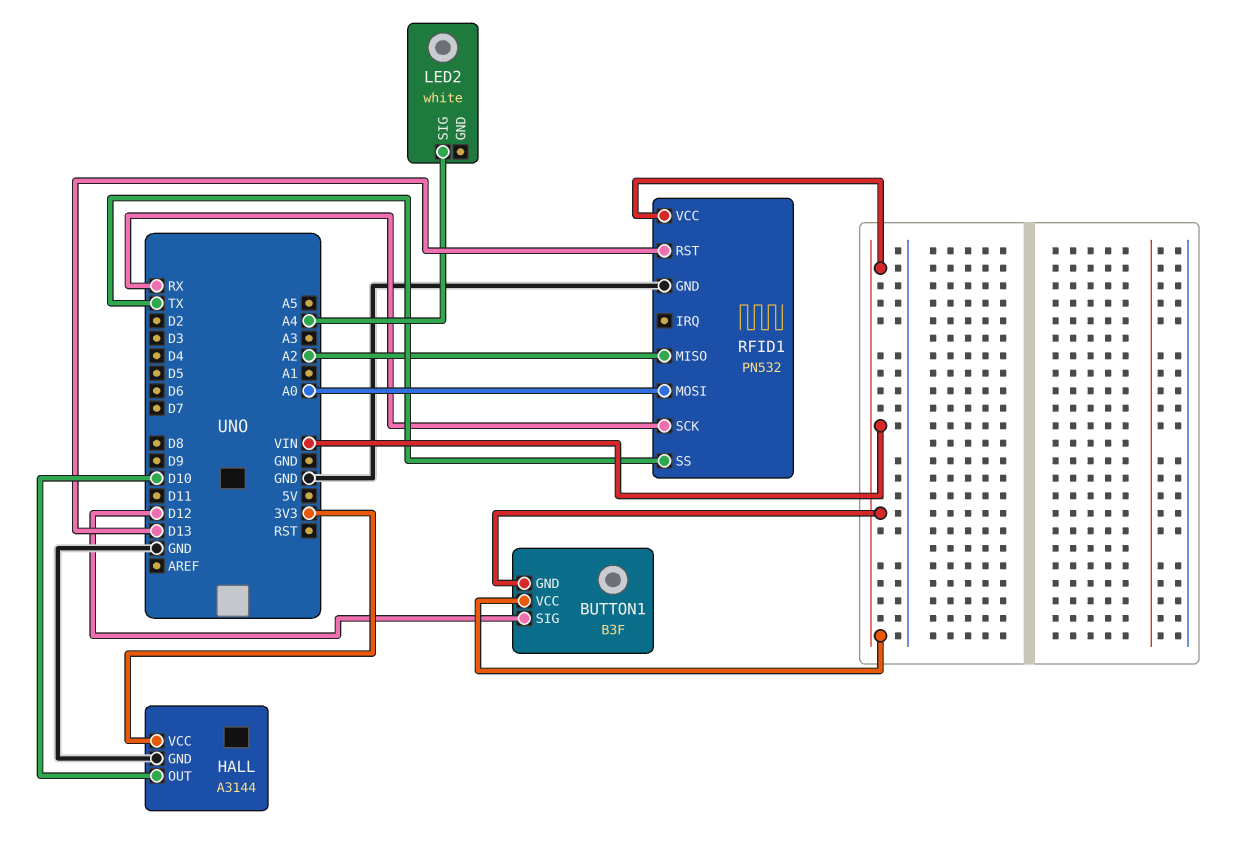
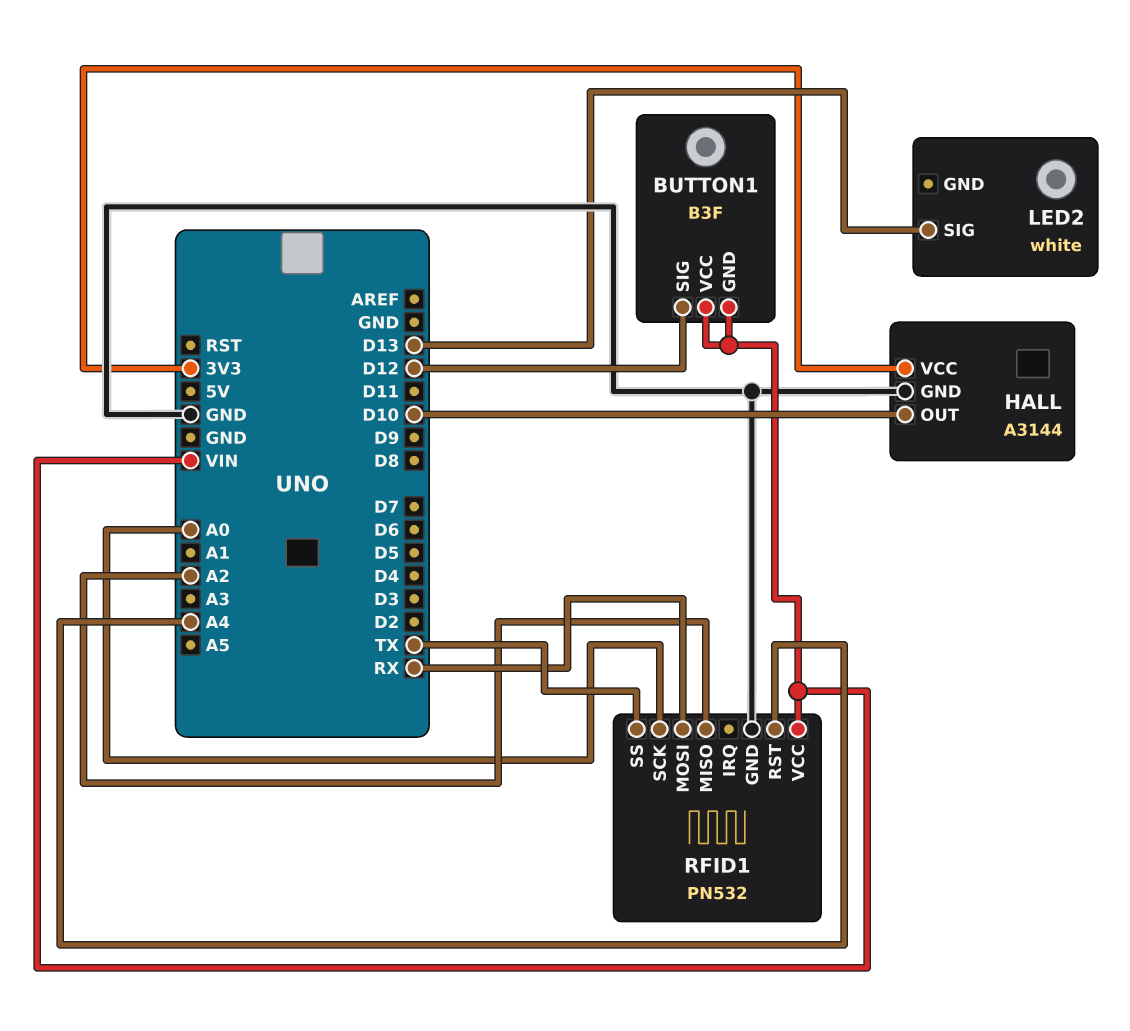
LED2 pin SIG: A4 -> D13
RFID1 pin MOSI: A0 -> RX
RFID1 pin RST: D13 -> A4
RFID1 pin SCK: RX -> A0

